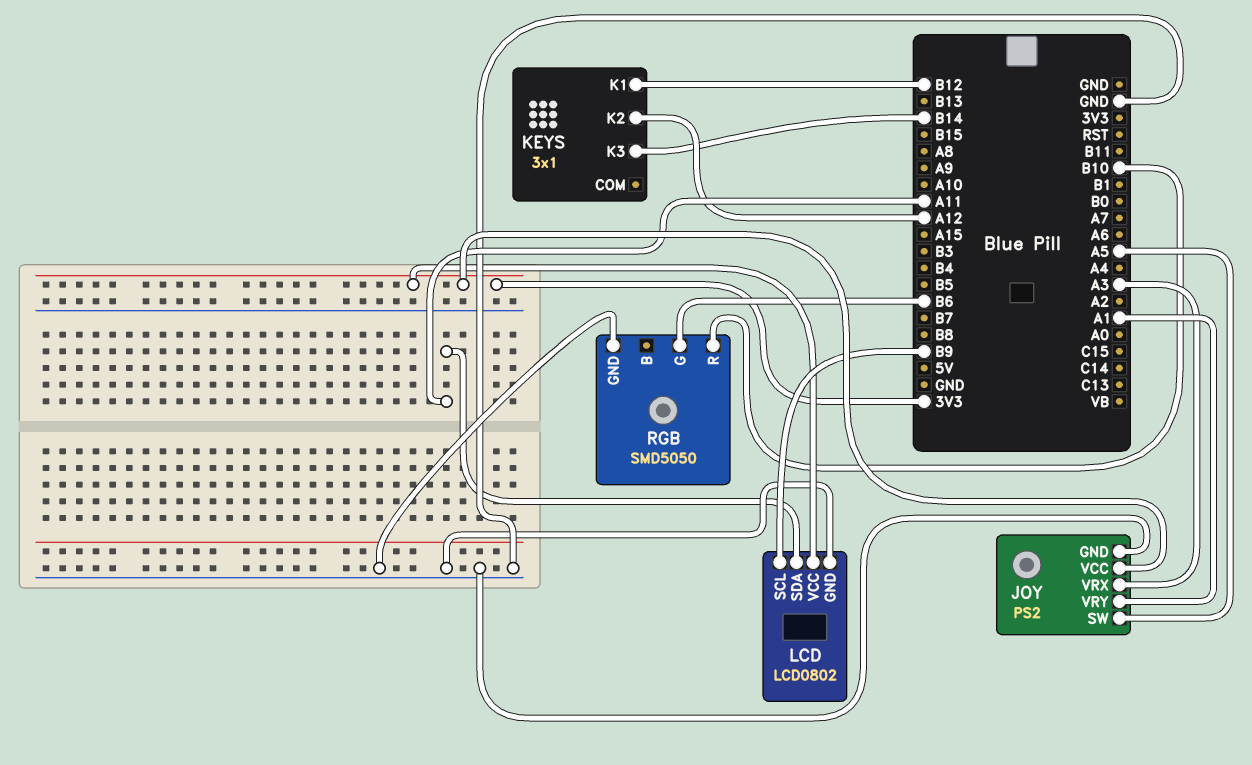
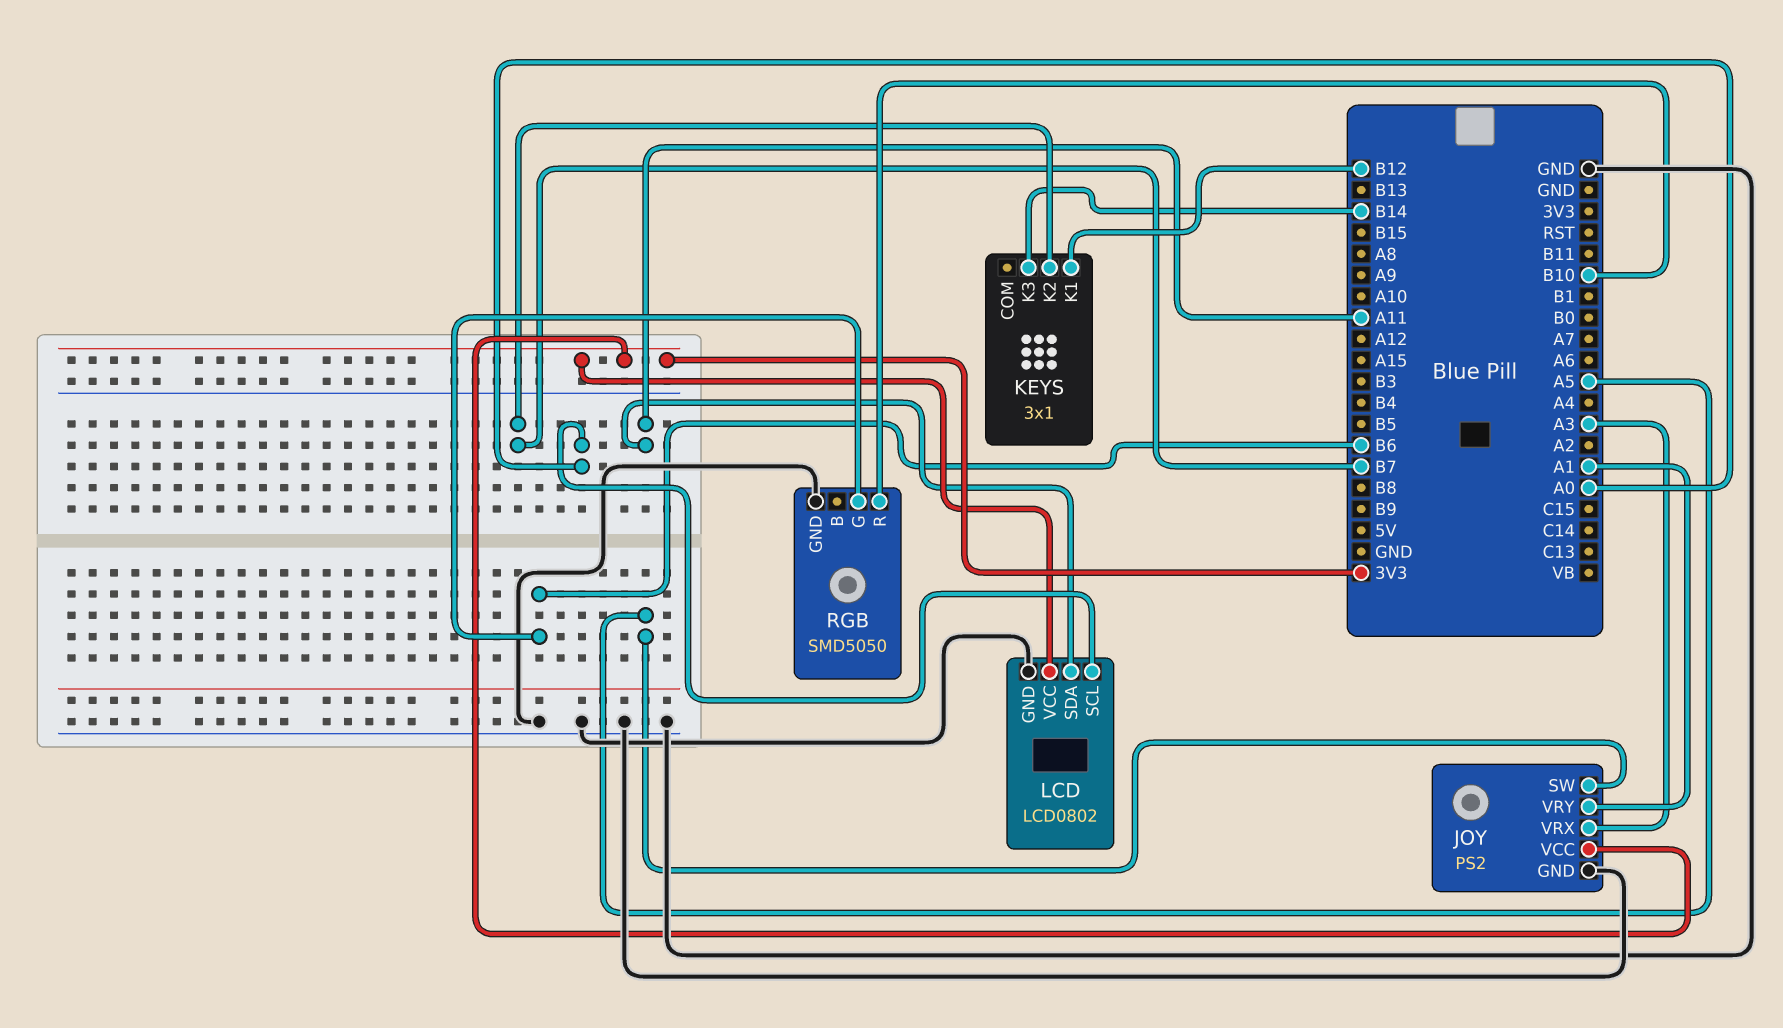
KEYS pin K2: A12 -> B7
LCD pin SCL: B9 -> A0

